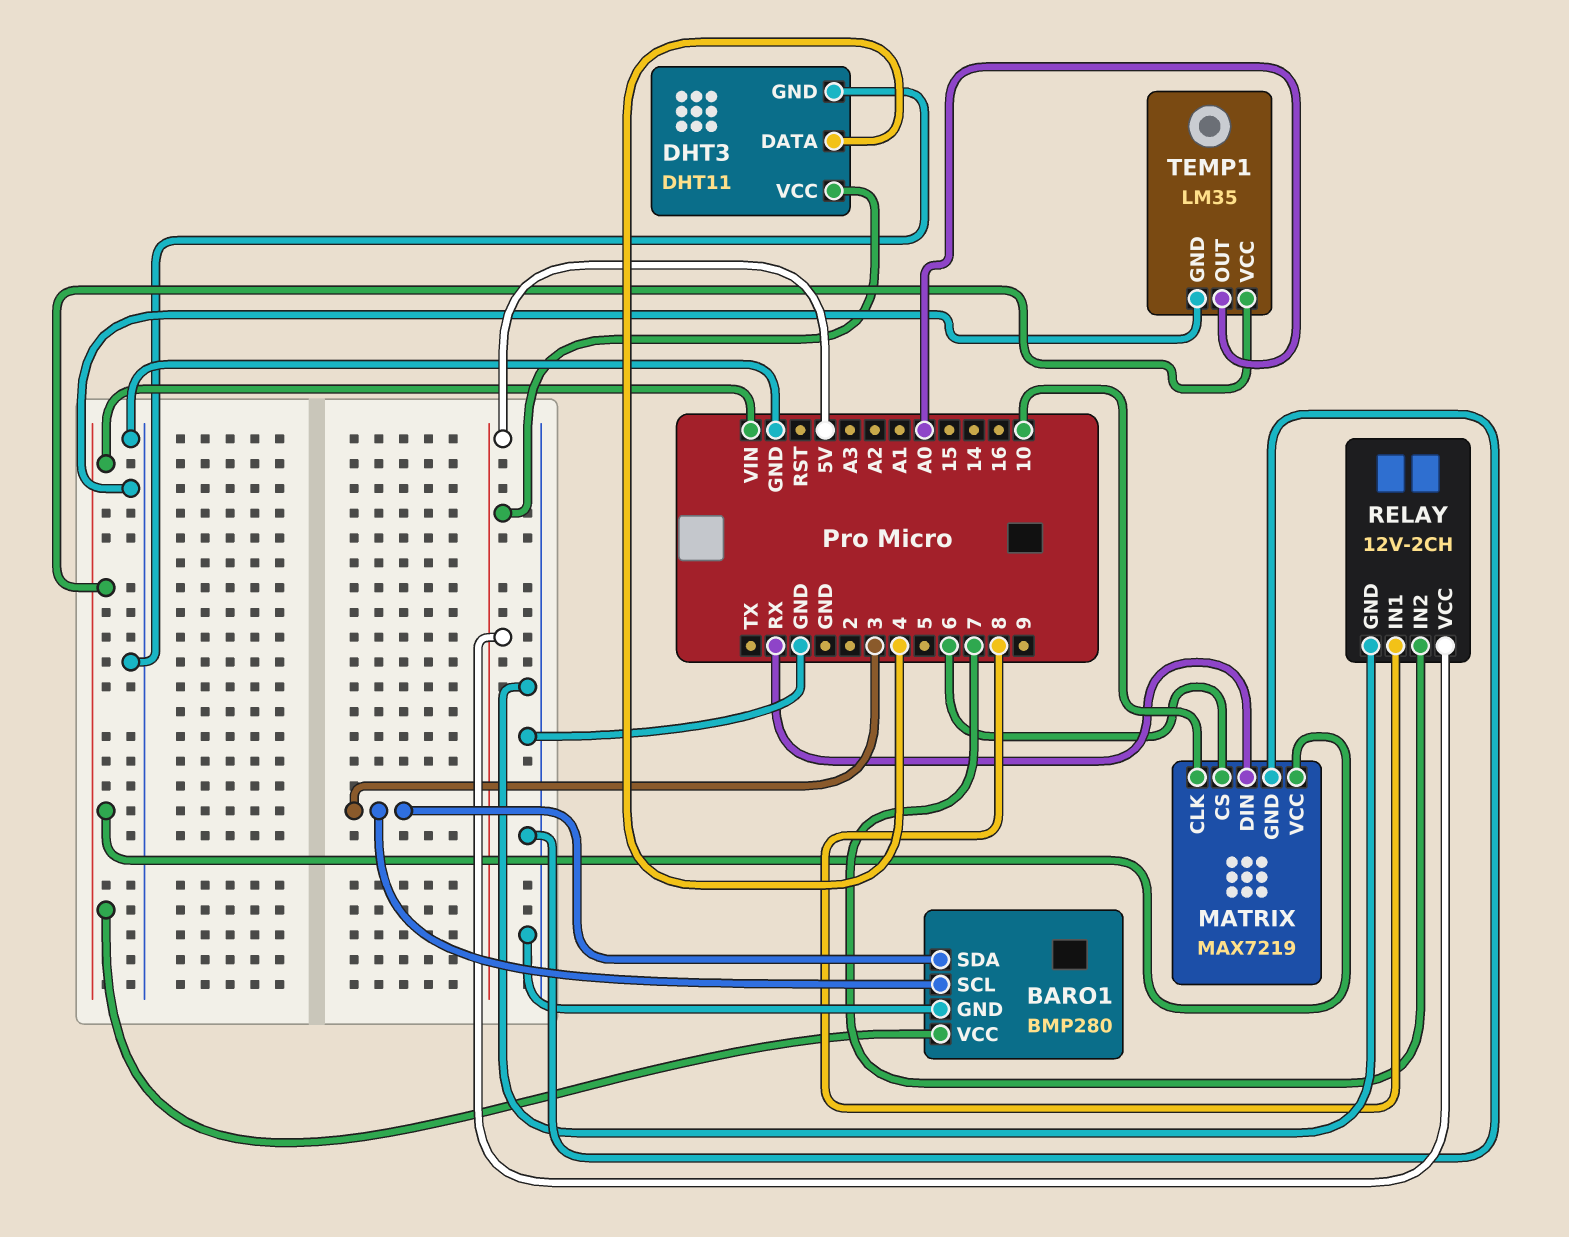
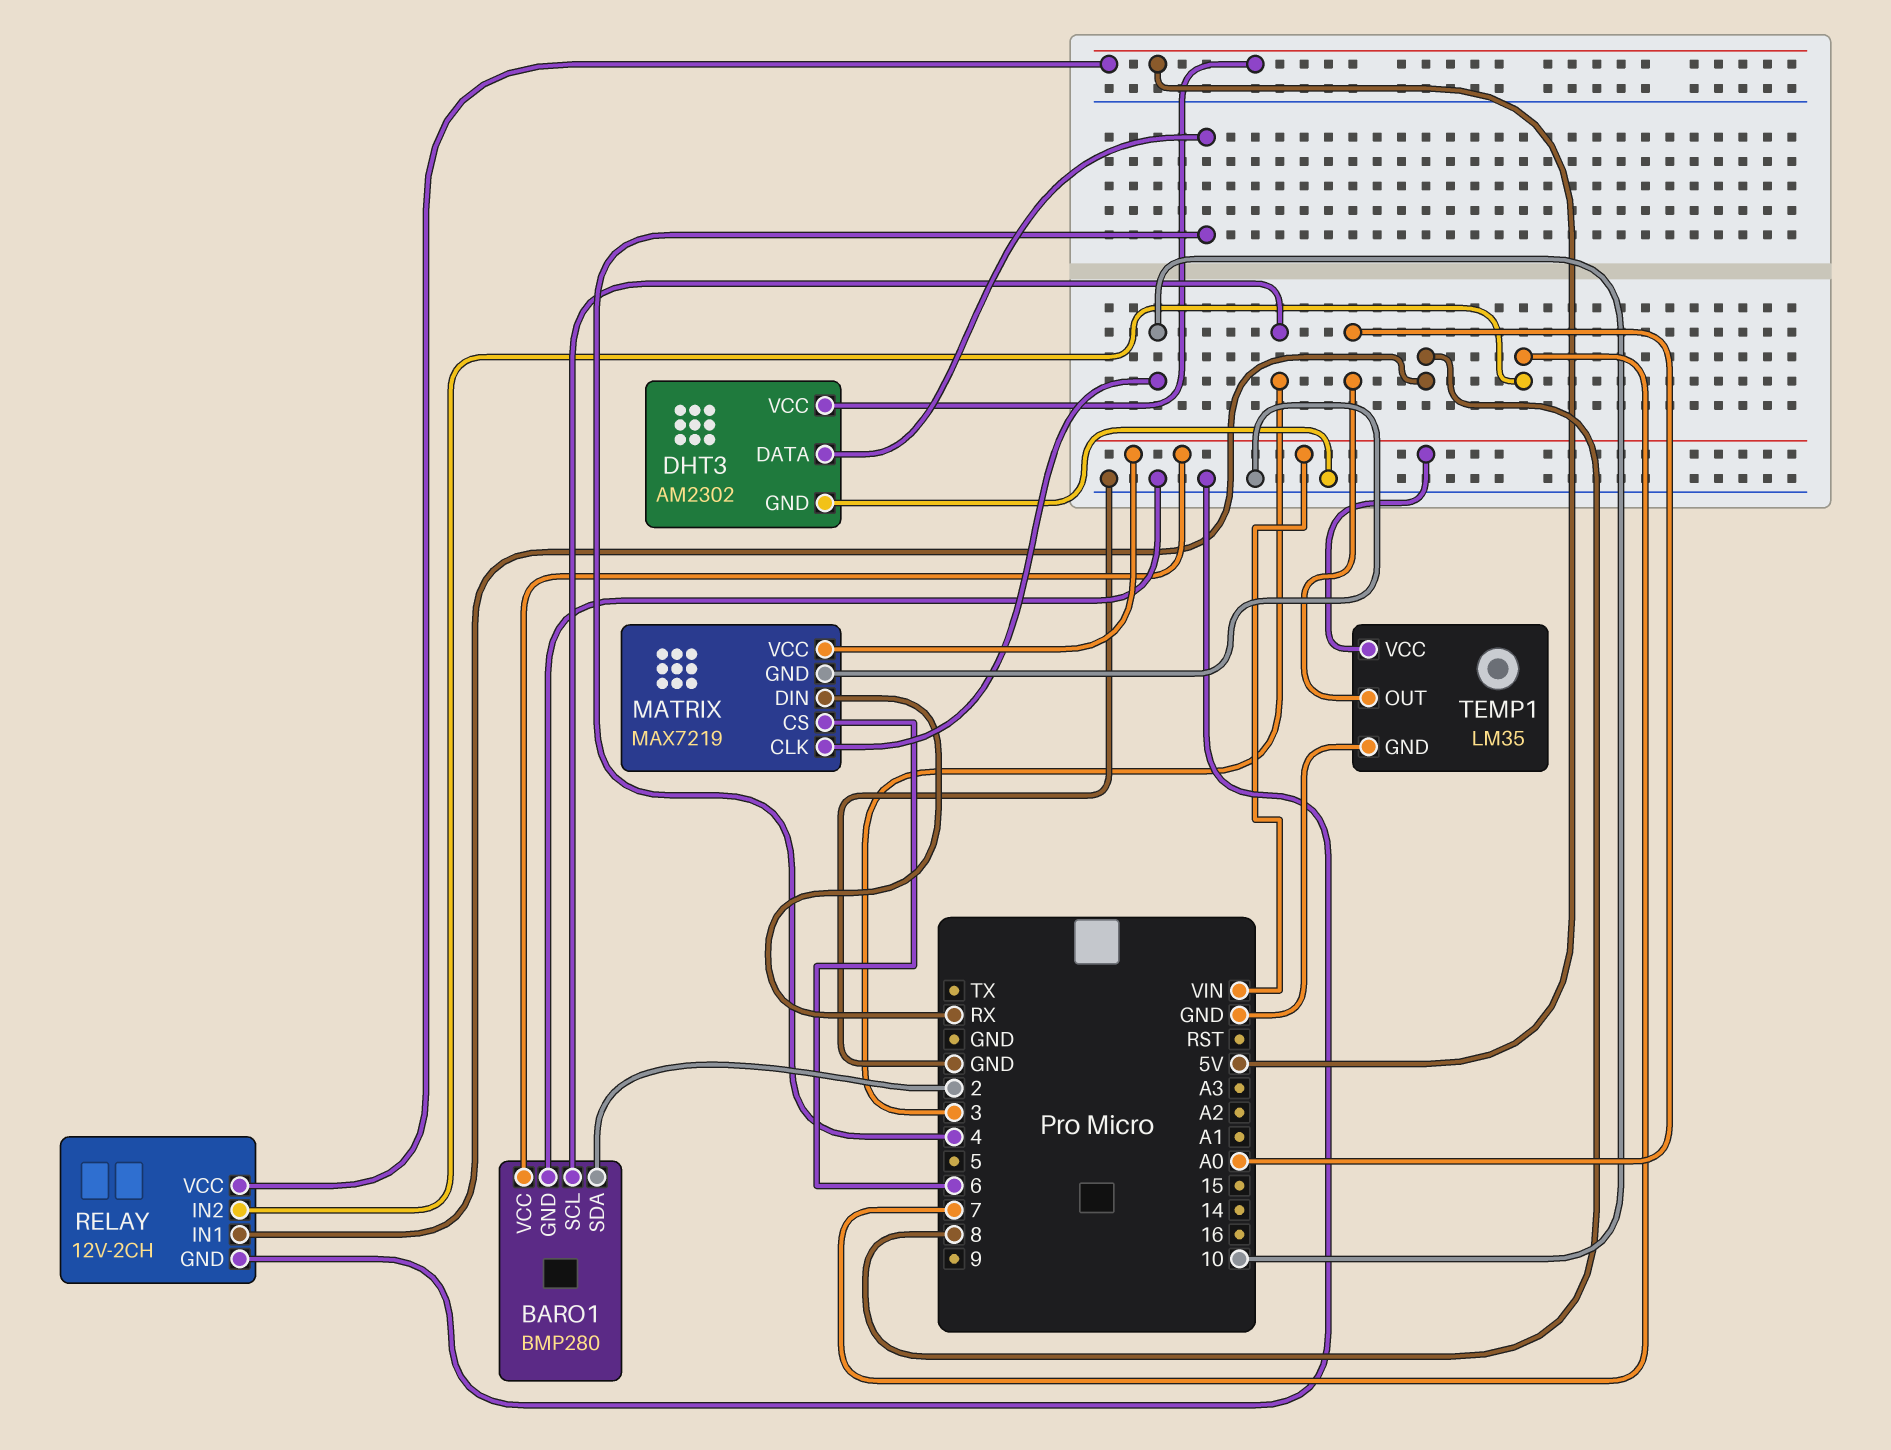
BARO1 pin SDA: 3 -> 2
DHT3: DHT11 -> AM2302

